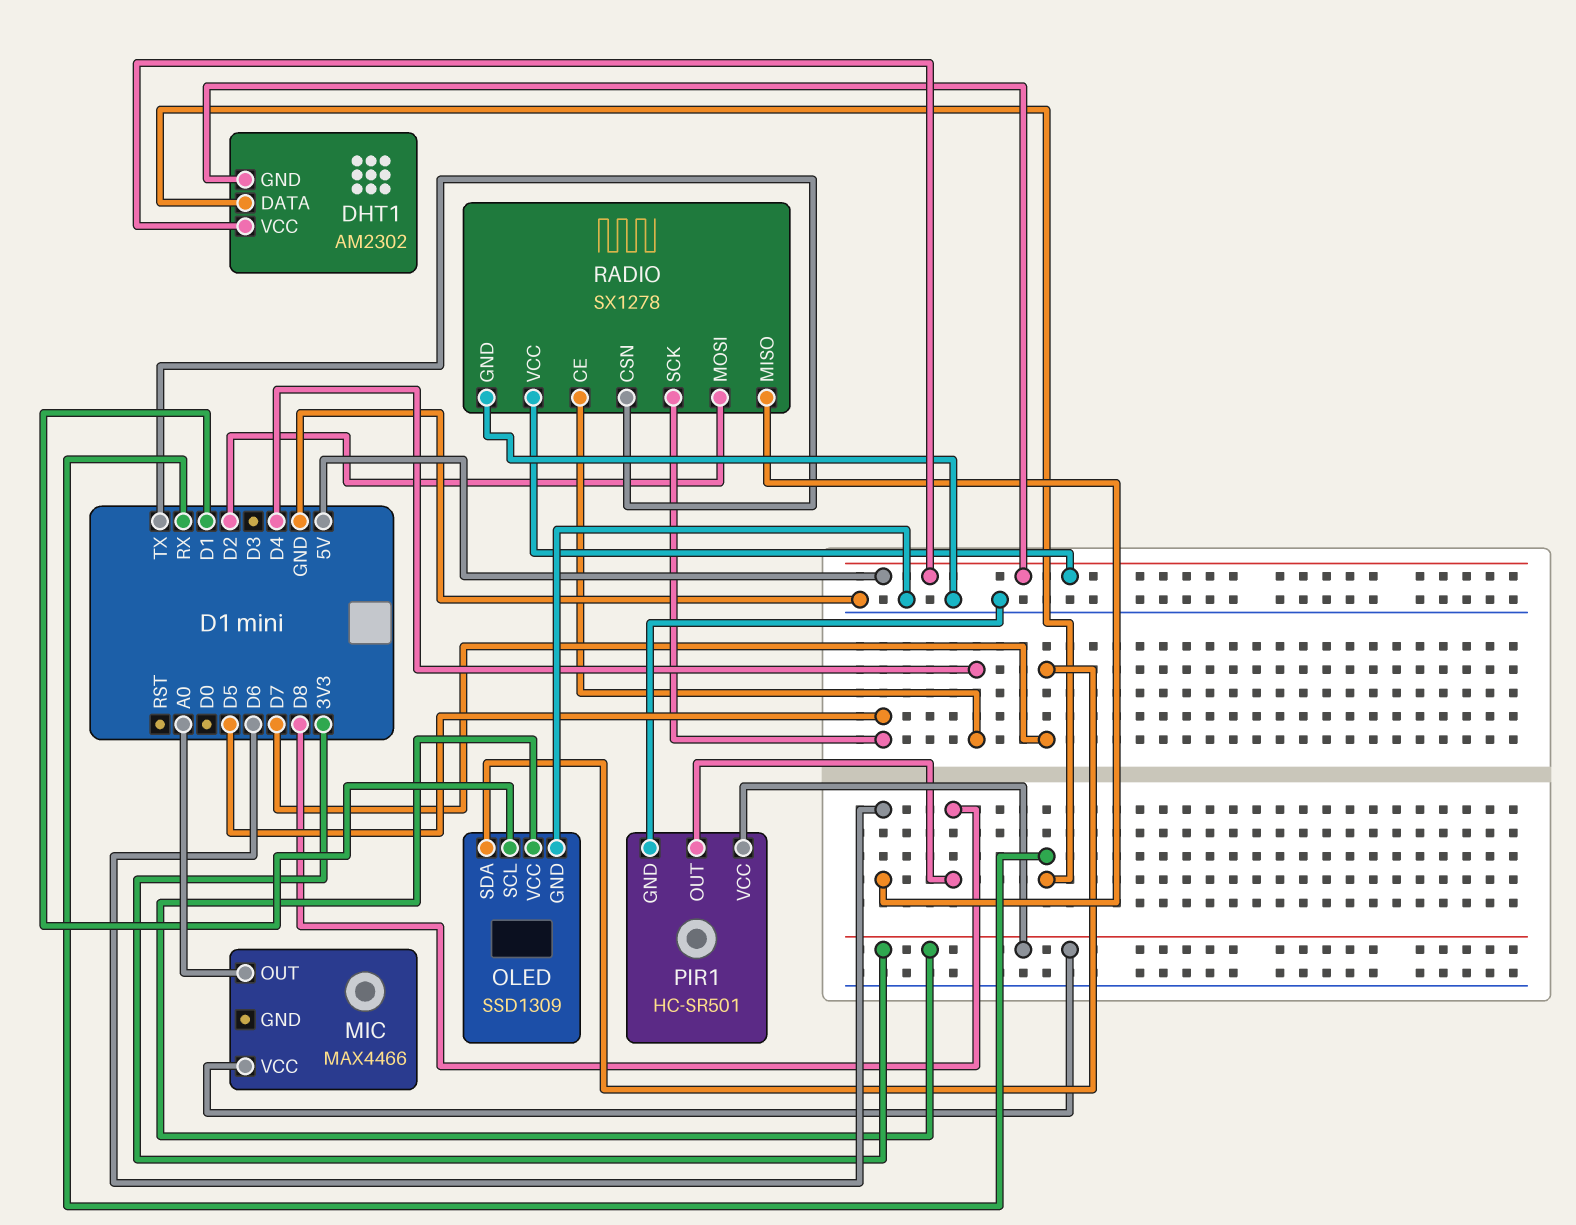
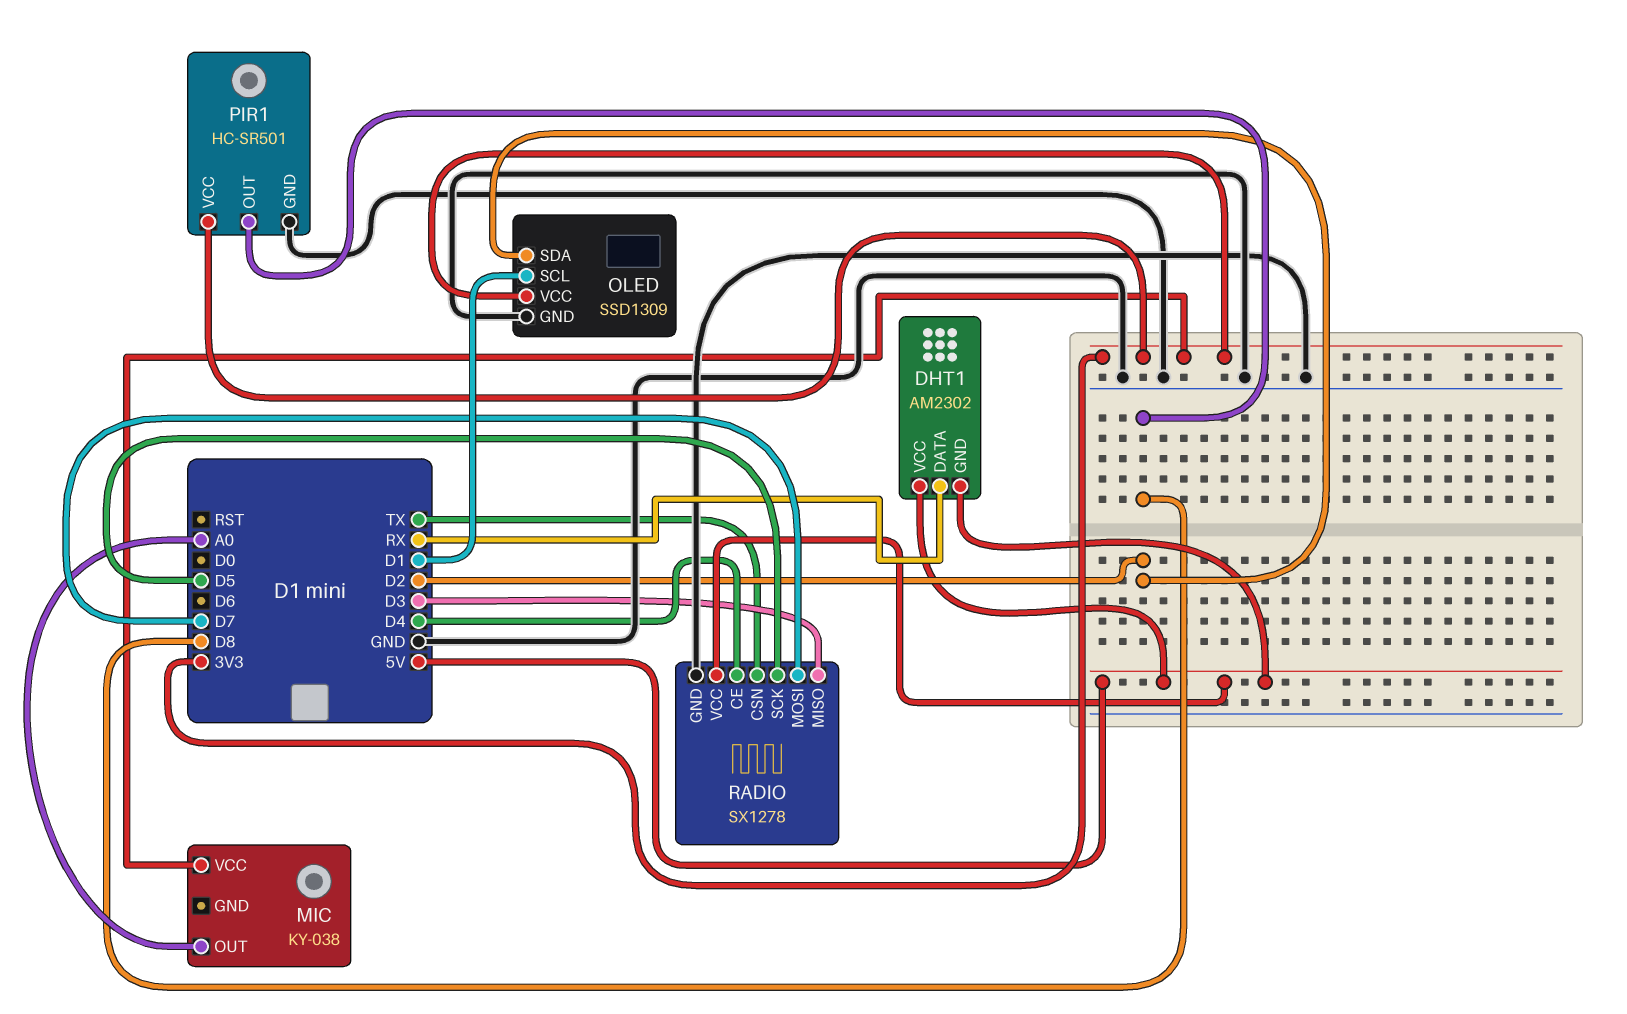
MIC: MAX4466 -> KY-038
OLED pin SDA: D7 -> D2
RADIO pin MISO: D6 -> D3
RADIO pin MOSI: D2 -> D7

